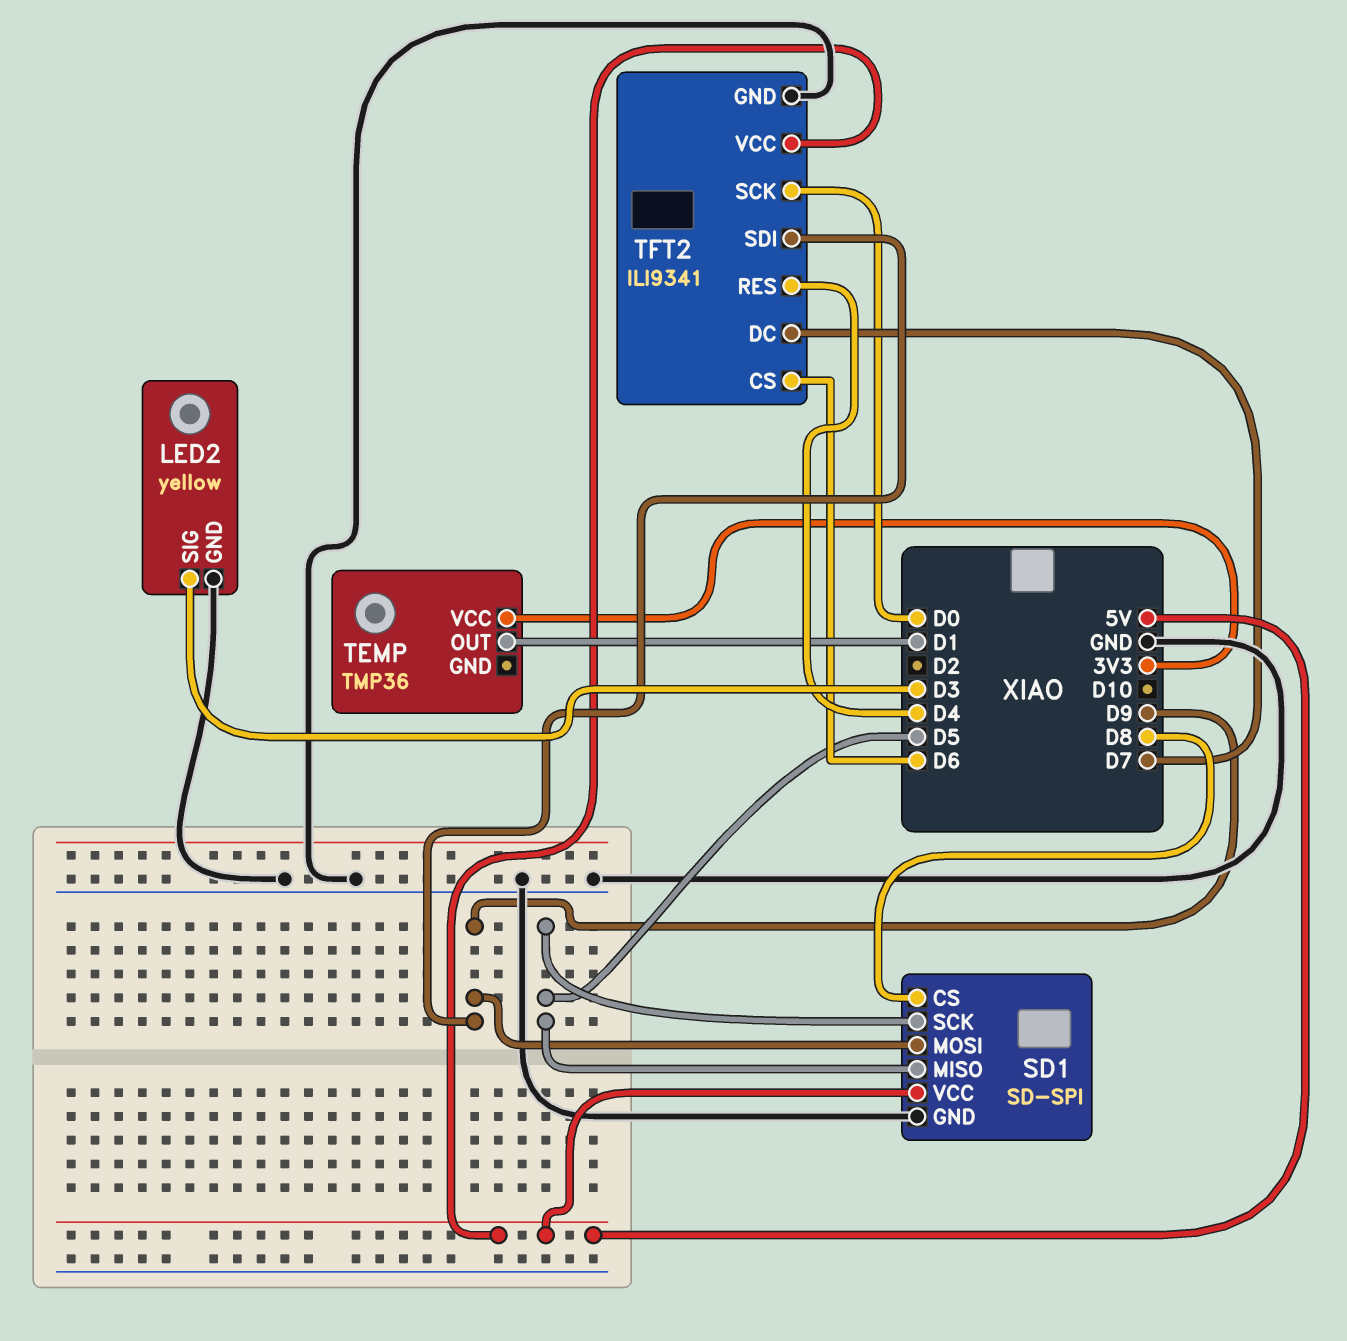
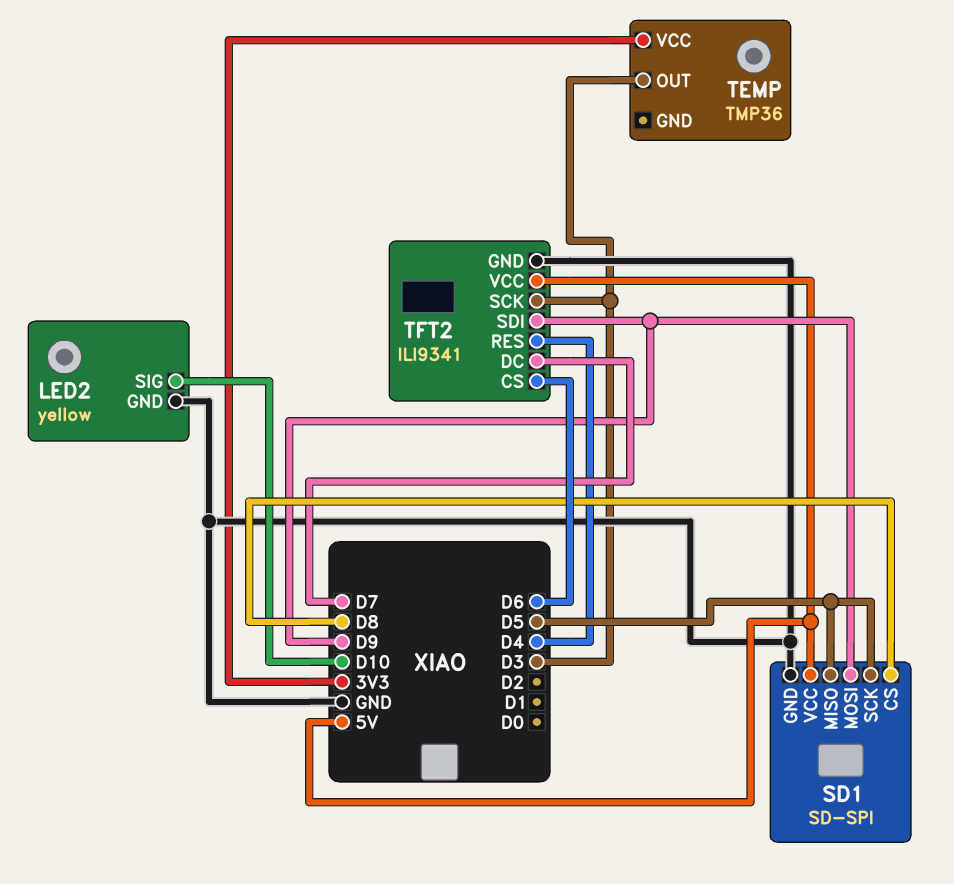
LED2 pin SIG: D3 -> D10
TEMP pin OUT: D1 -> D3
TFT2 pin SCK: D0 -> D3

